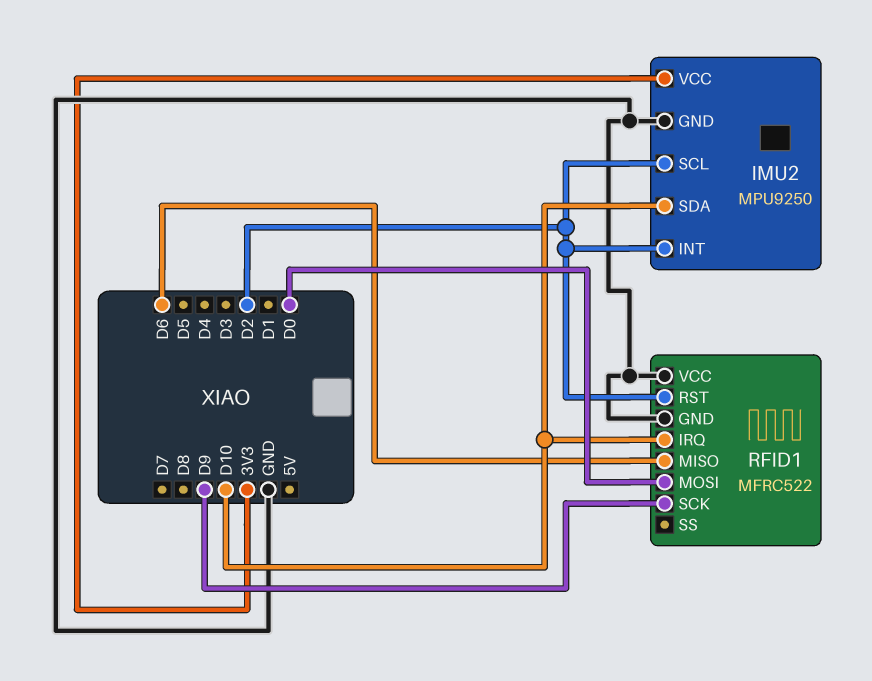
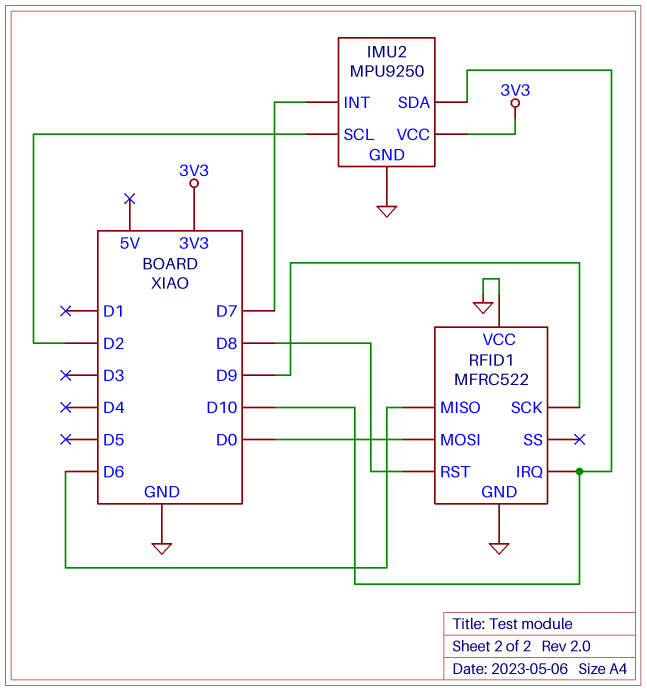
IMU2 pin INT: D2 -> D7
RFID1 pin RST: D2 -> D8

